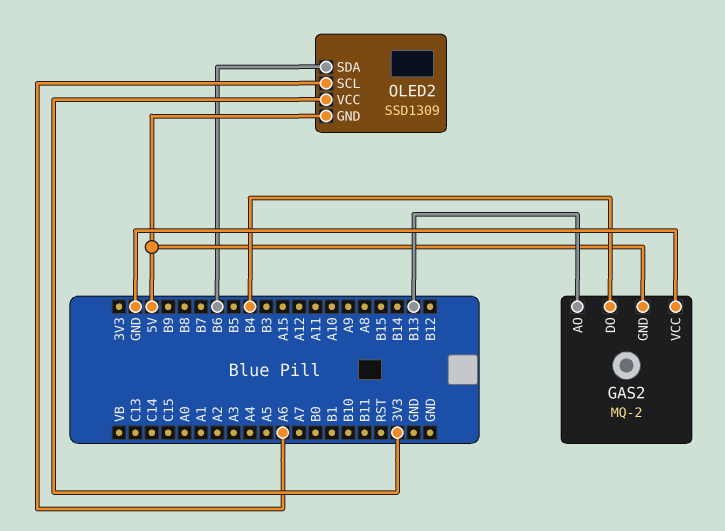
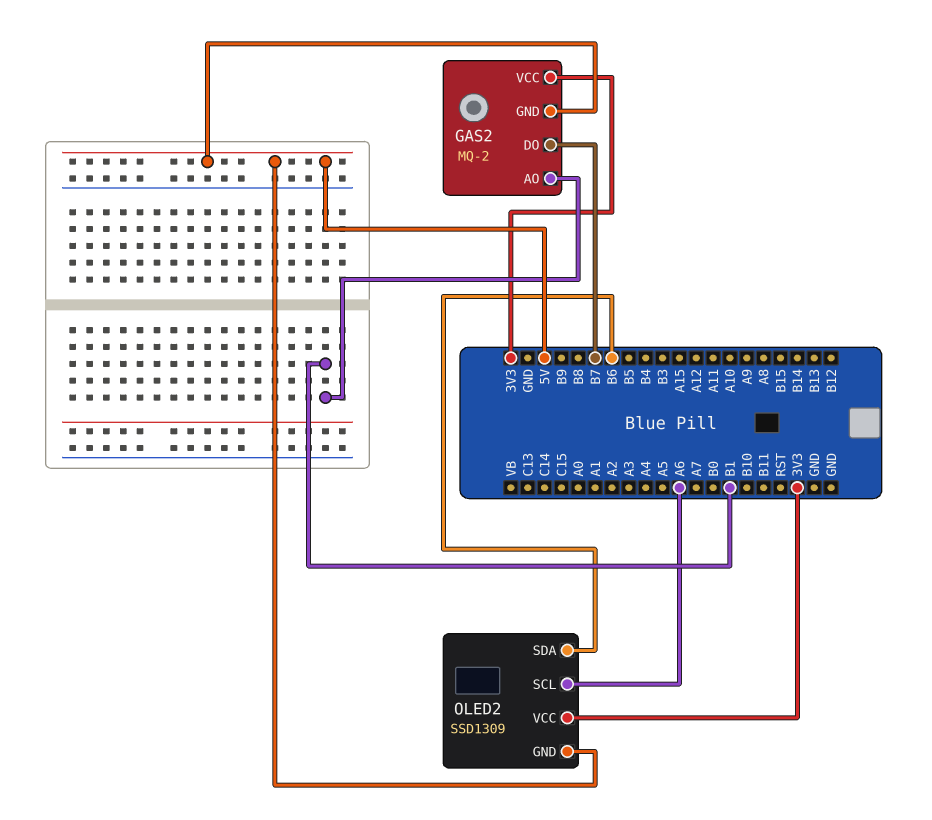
GAS2 pin AO: B13 -> B1
GAS2 pin DO: B4 -> B7
GAS2 pin VCC: GND -> 3V3

